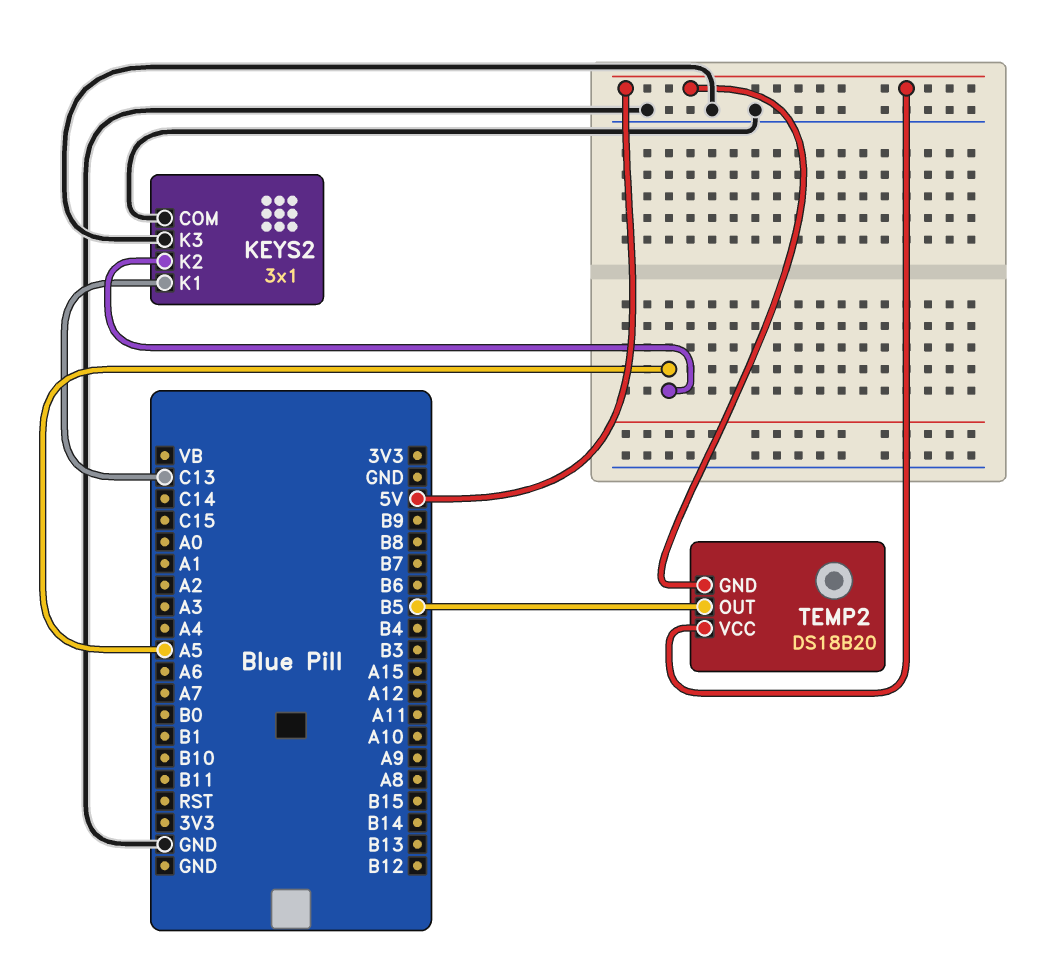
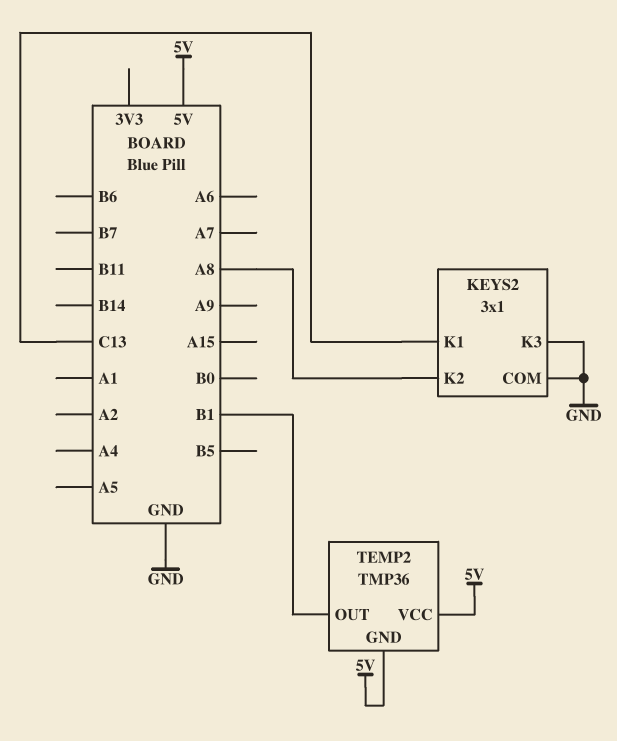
KEYS2 pin K2: A5 -> A8
TEMP2: DS18B20 -> TMP36
TEMP2 pin OUT: B5 -> B1

